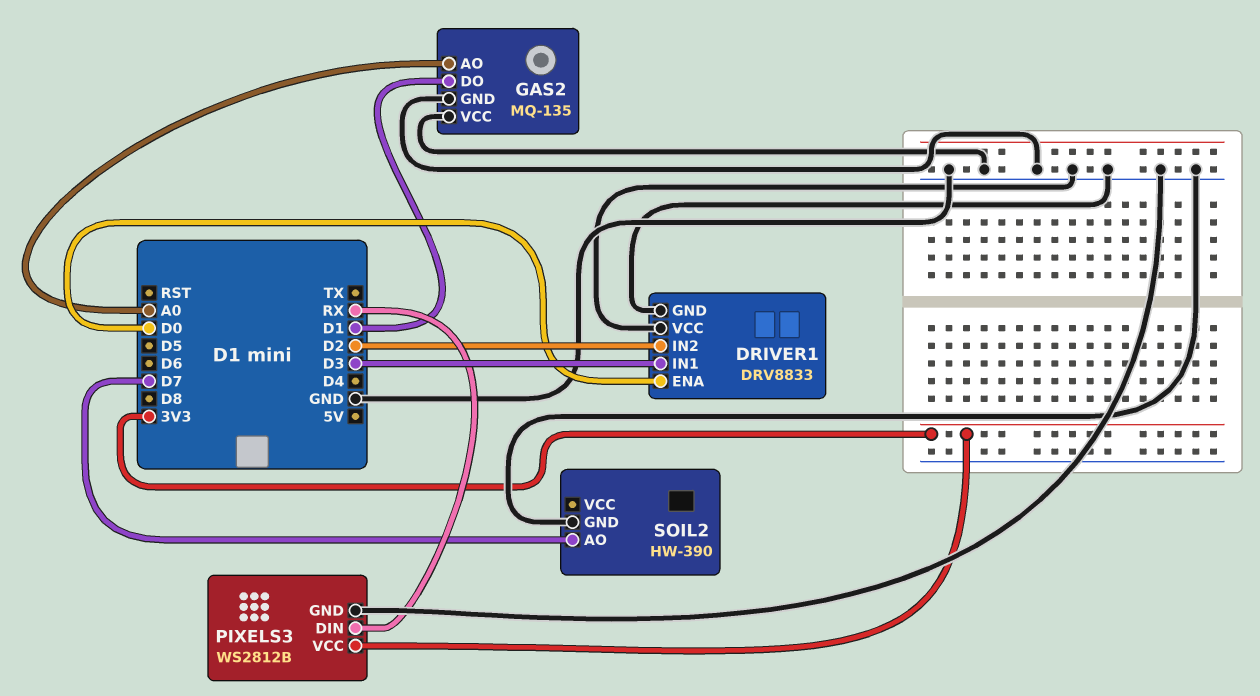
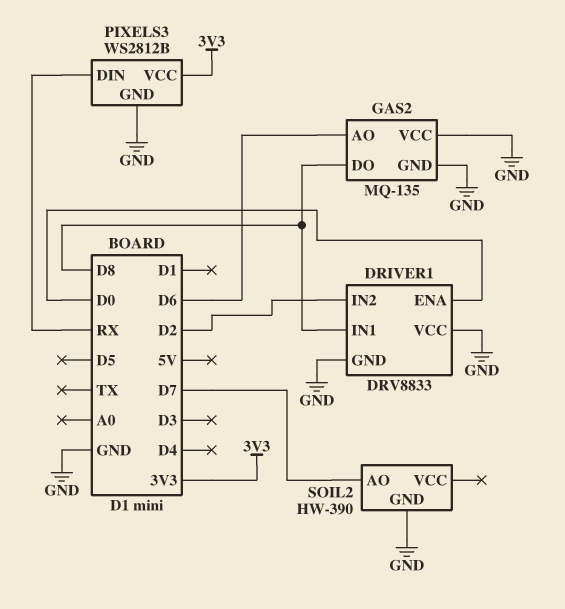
DRIVER1 pin IN1: D3 -> D8
GAS2 pin AO: A0 -> D6
GAS2 pin DO: D1 -> D8

